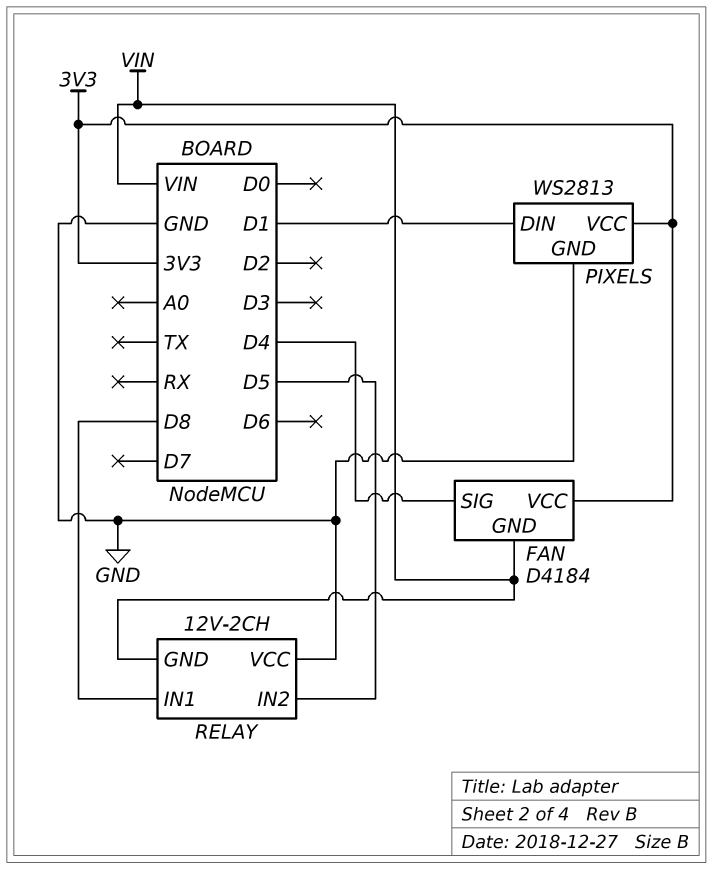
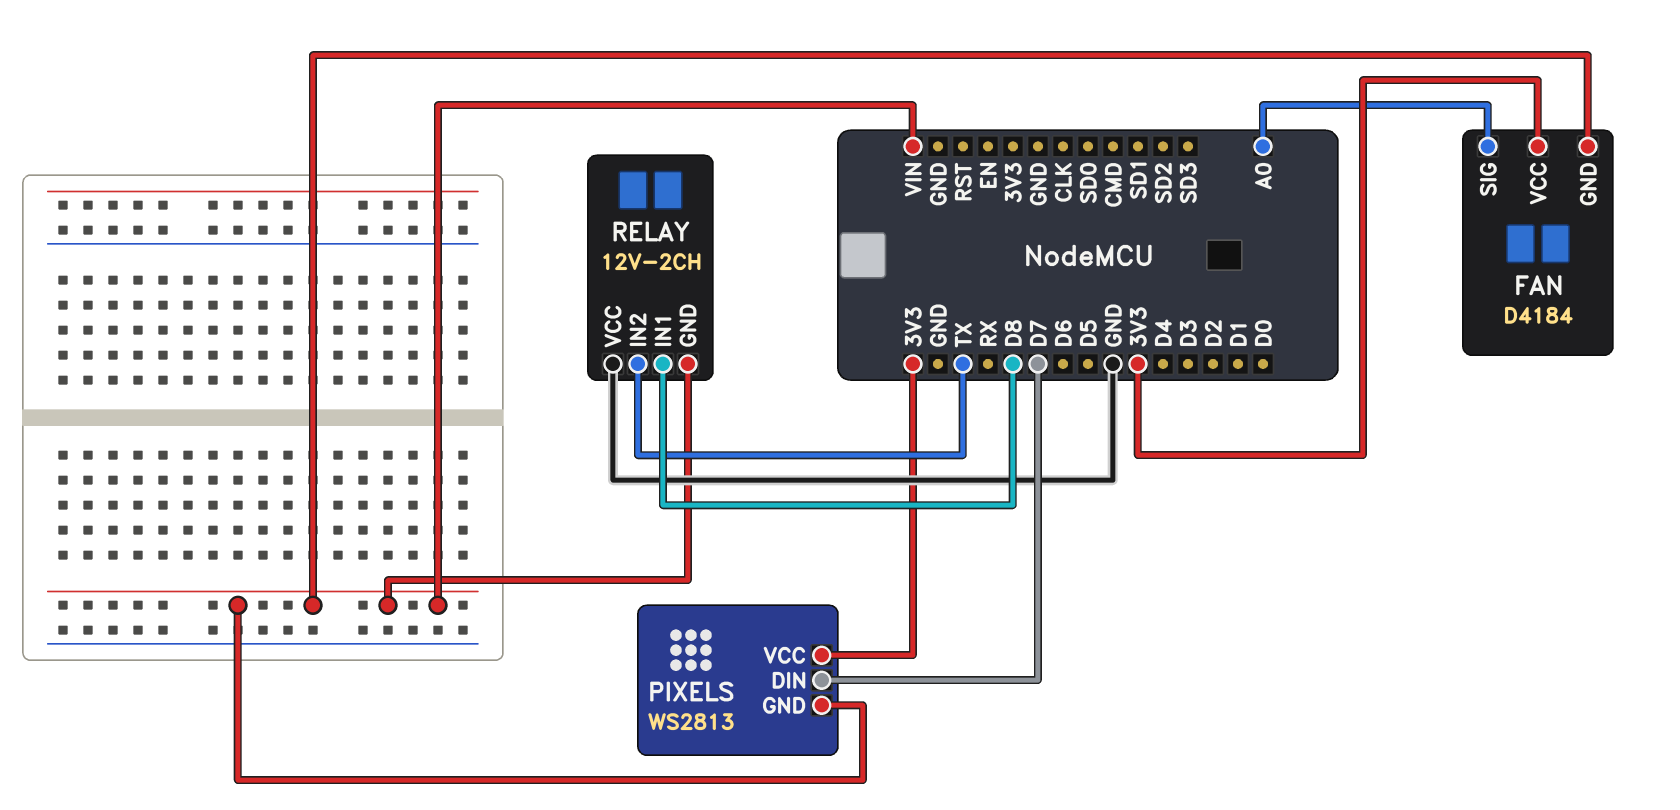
FAN pin SIG: D4 -> A0
PIXELS pin DIN: D1 -> D7
PIXELS pin GND: GND -> VIN
RELAY pin IN2: D5 -> TX

